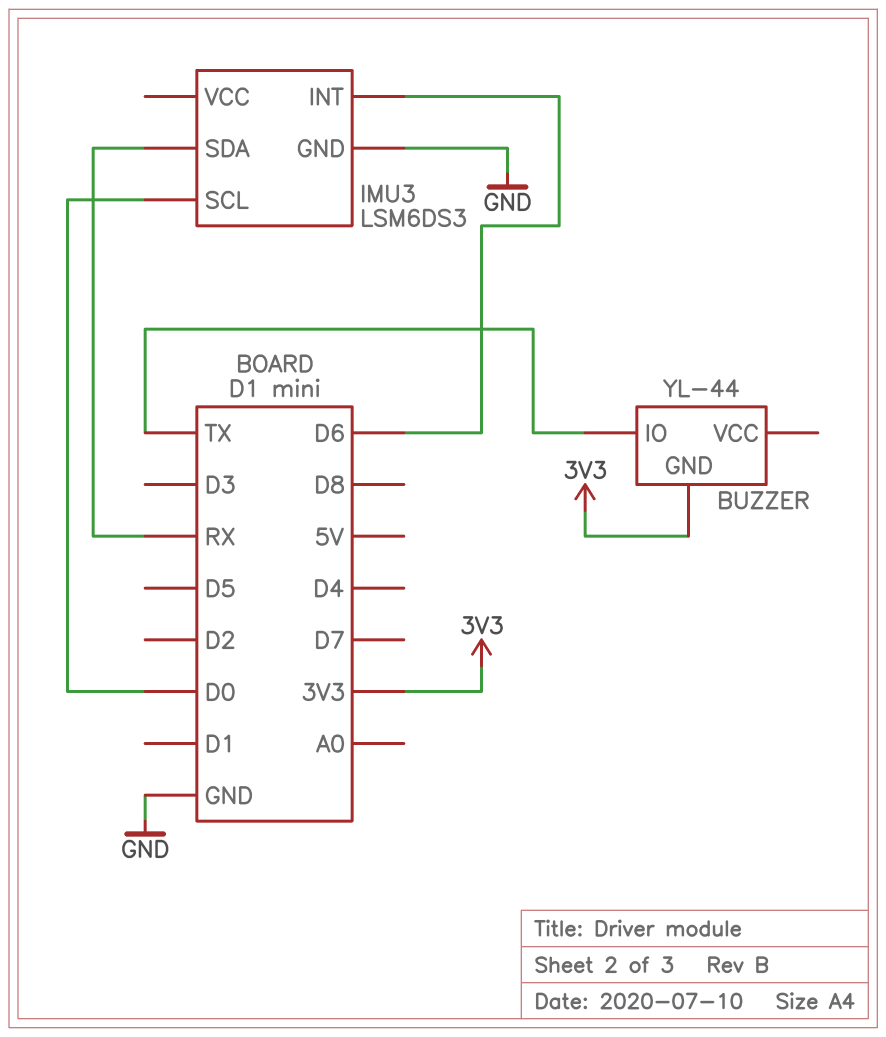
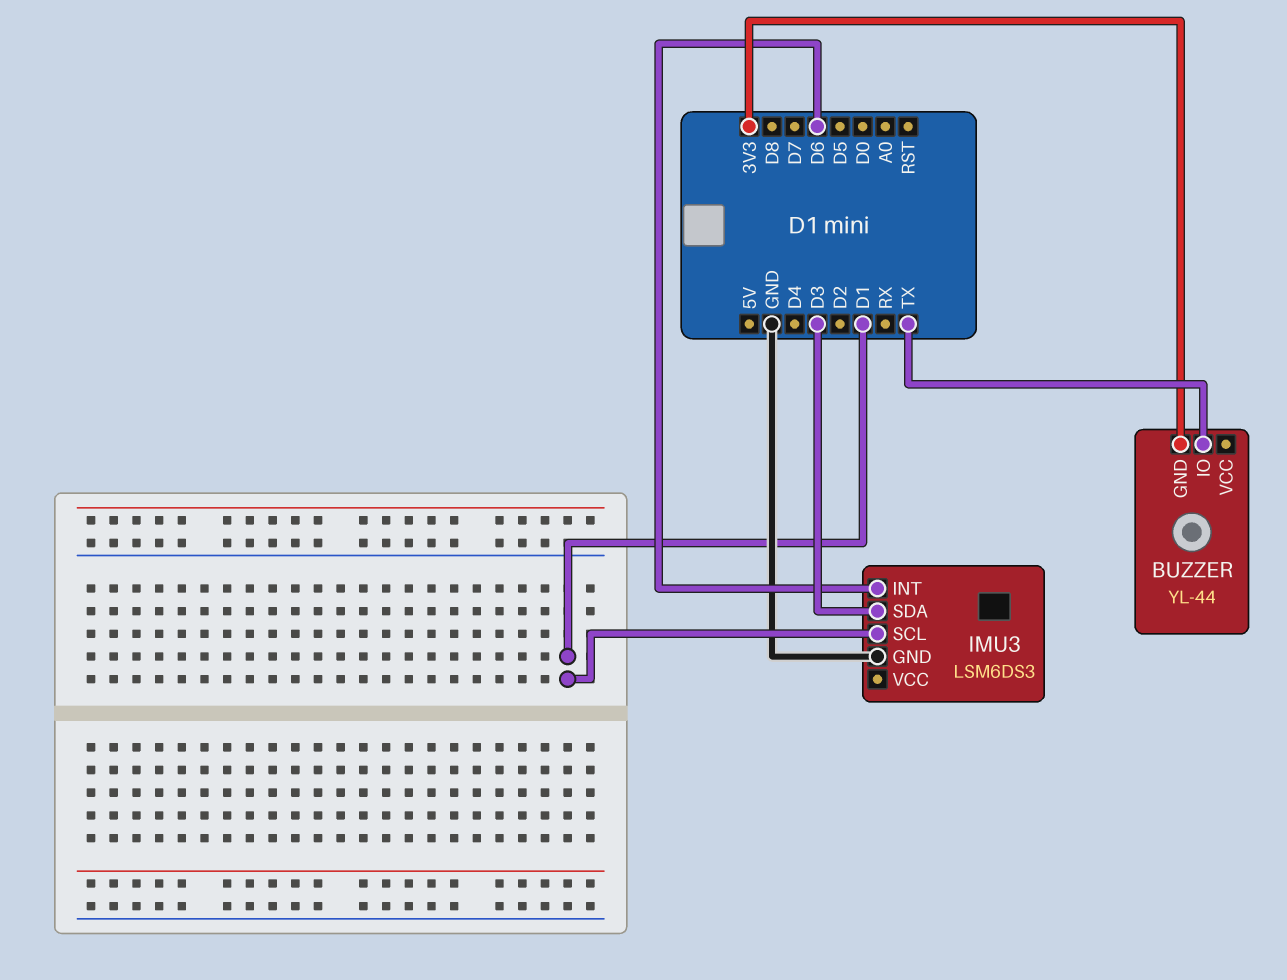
IMU3 pin SCL: D0 -> D1
IMU3 pin SDA: RX -> D3

